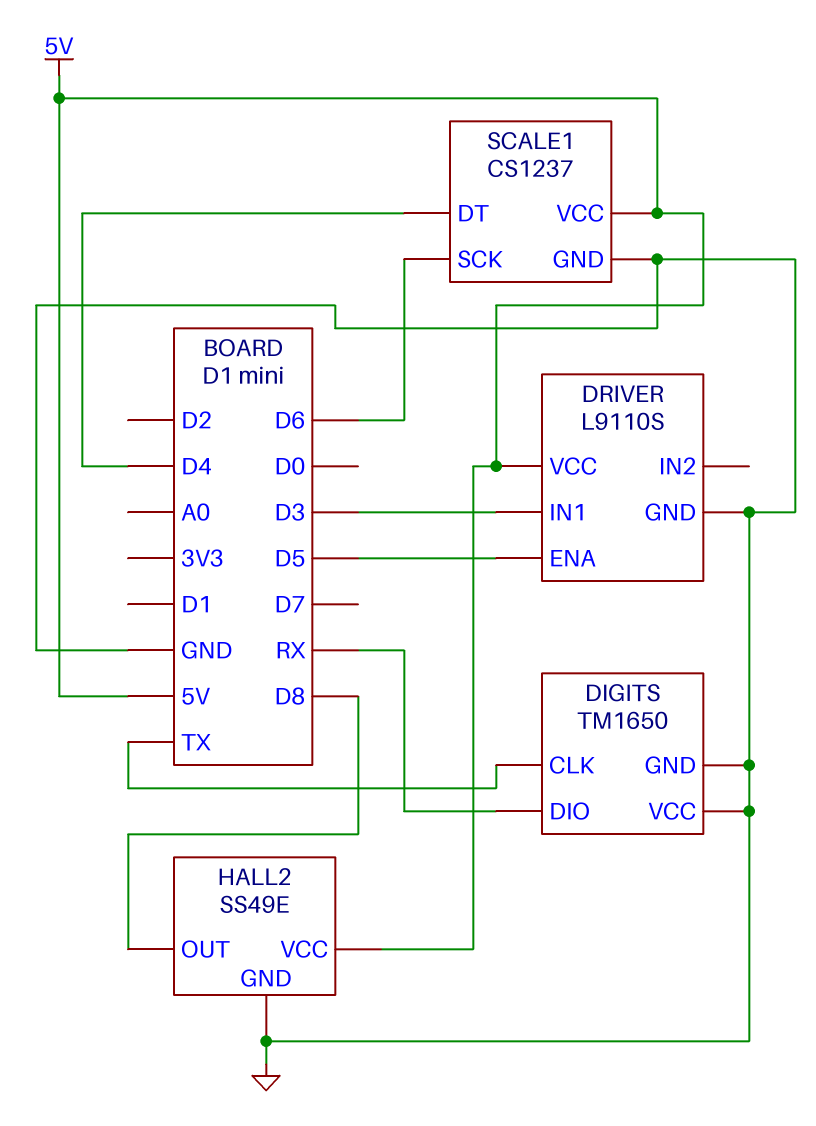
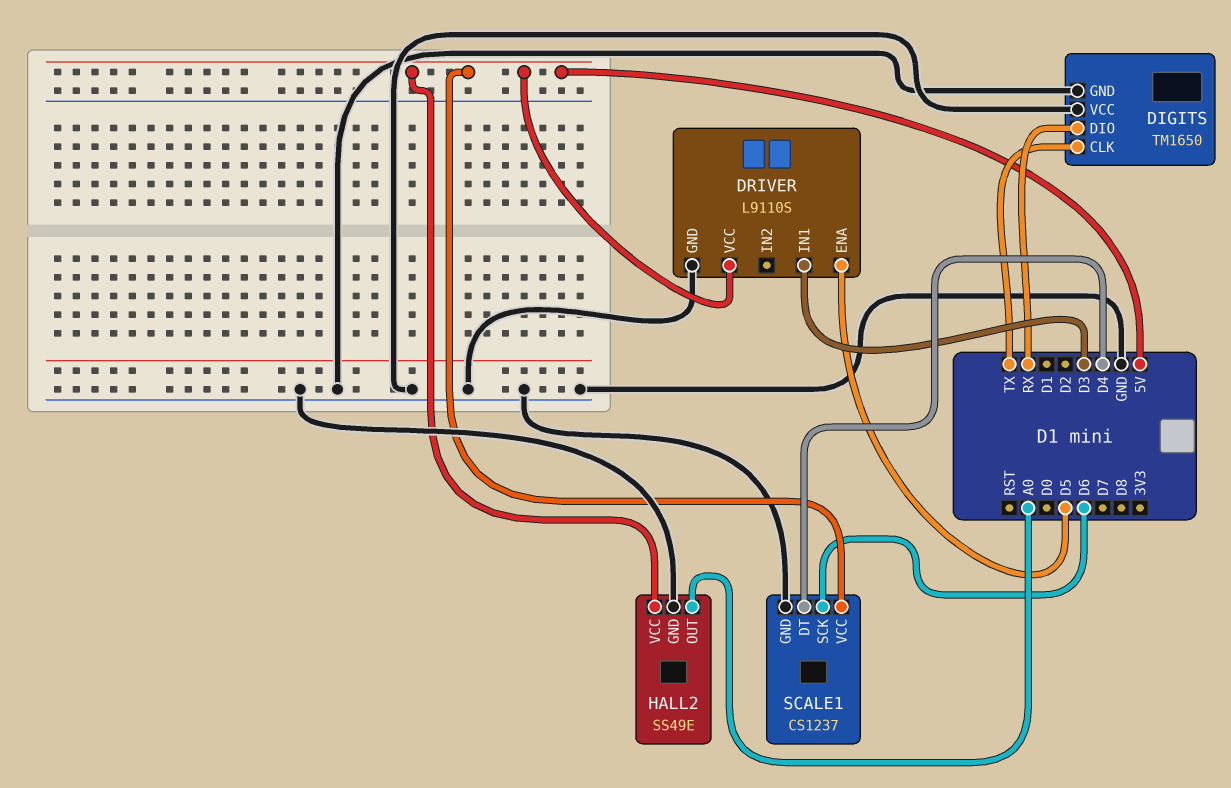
HALL2 pin OUT: D8 -> A0

